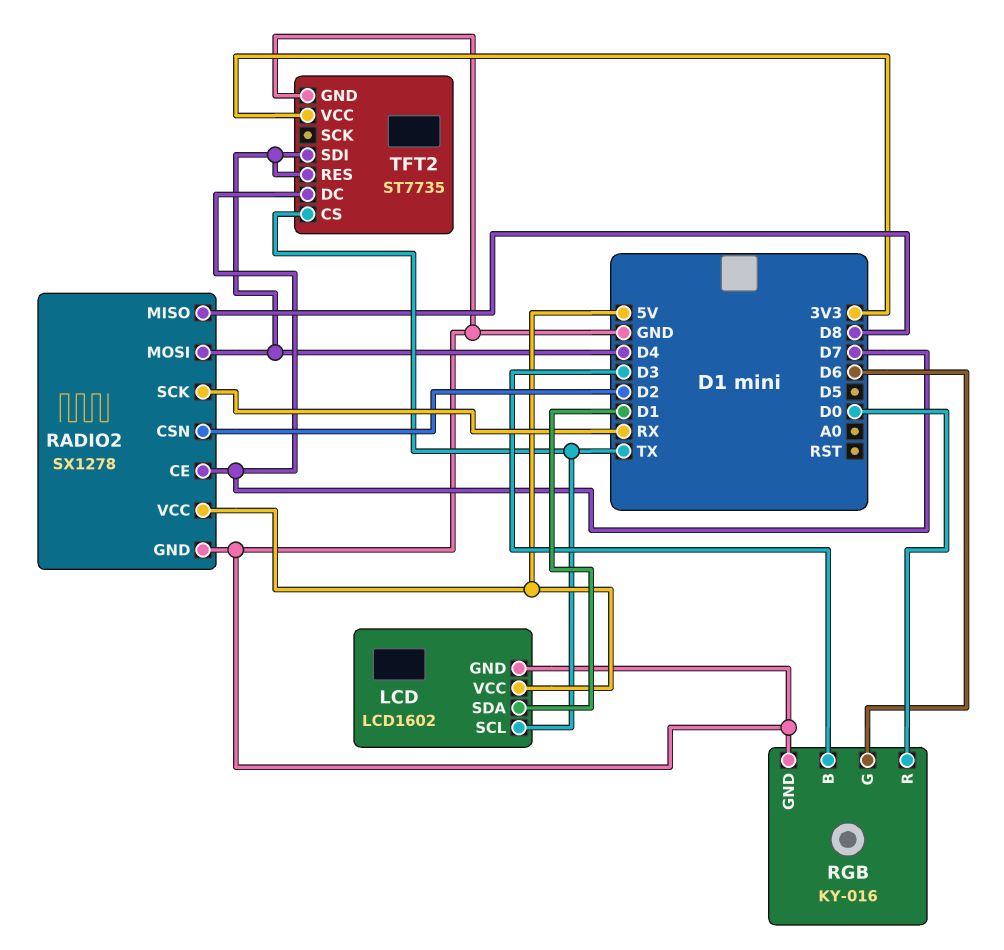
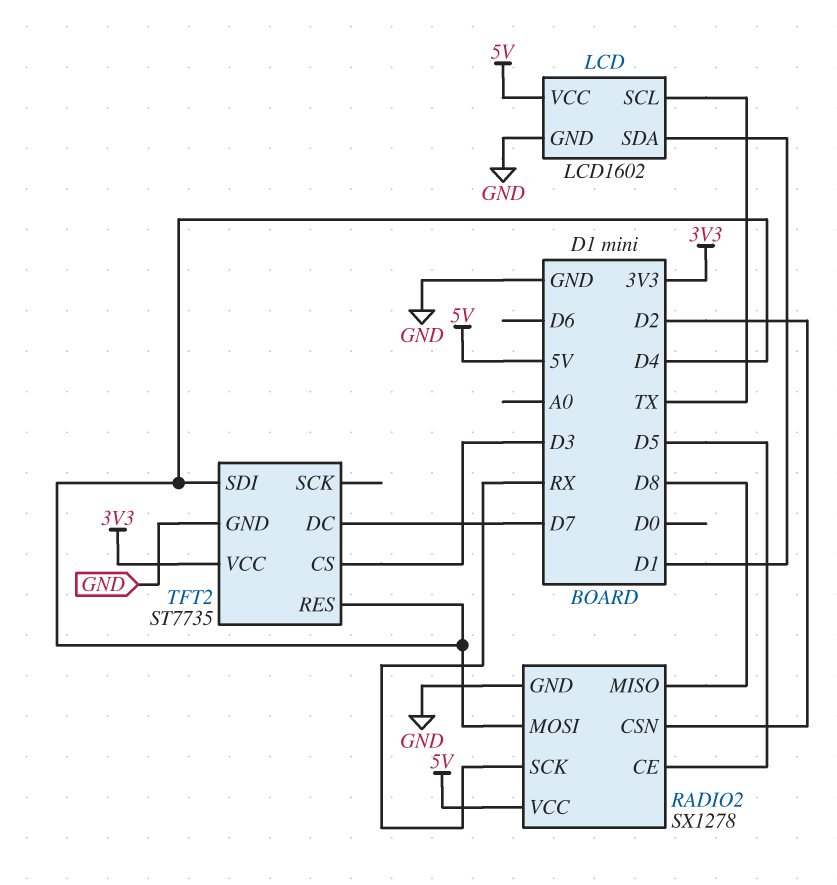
RADIO2 pin CE: D7 -> D5
RGB: KY-016 -> none
RGB pin B: D3 -> none
RGB pin G: D6 -> none
RGB pin GND: GND -> none
RGB pin R: D0 -> none
TFT2 pin CS: TX -> D3

